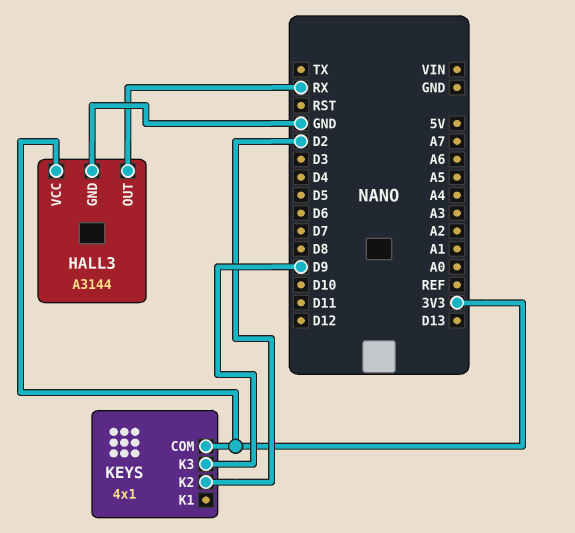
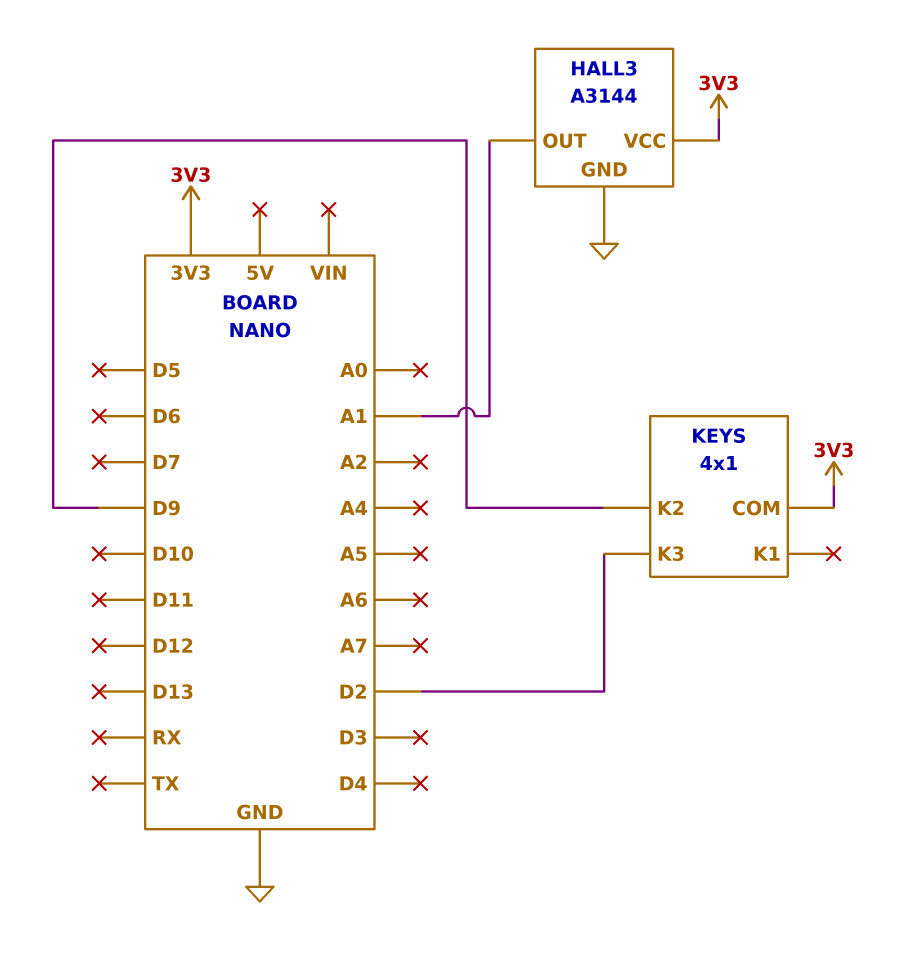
HALL3 pin OUT: RX -> A1
KEYS pin K2: D2 -> D9
KEYS pin K3: D9 -> D2

